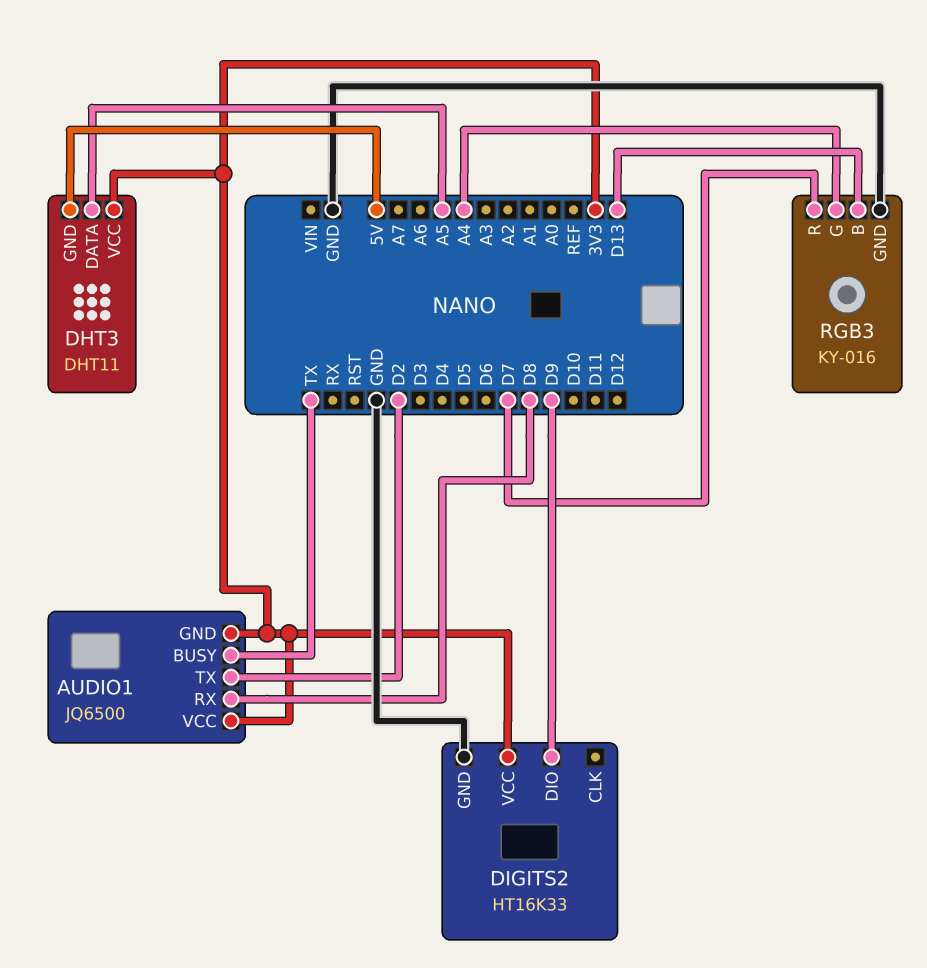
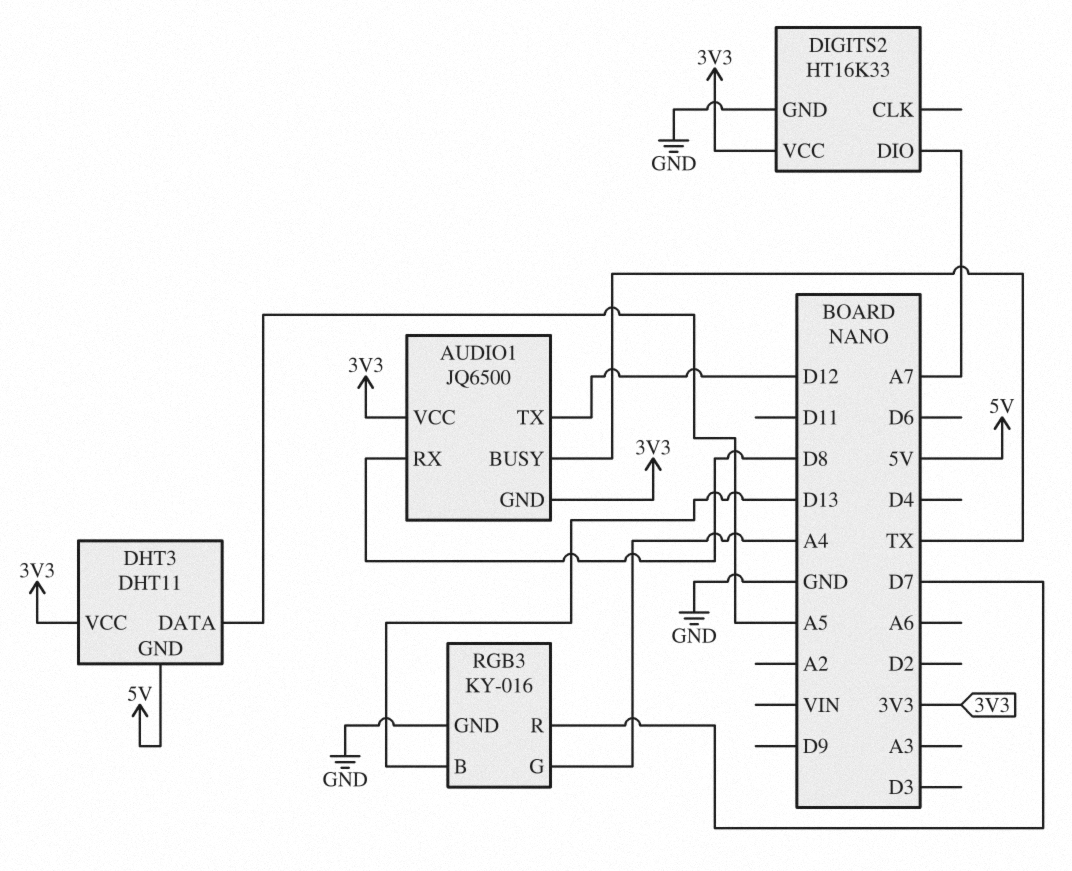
AUDIO1 pin TX: D2 -> D12
DIGITS2 pin DIO: D9 -> A7

